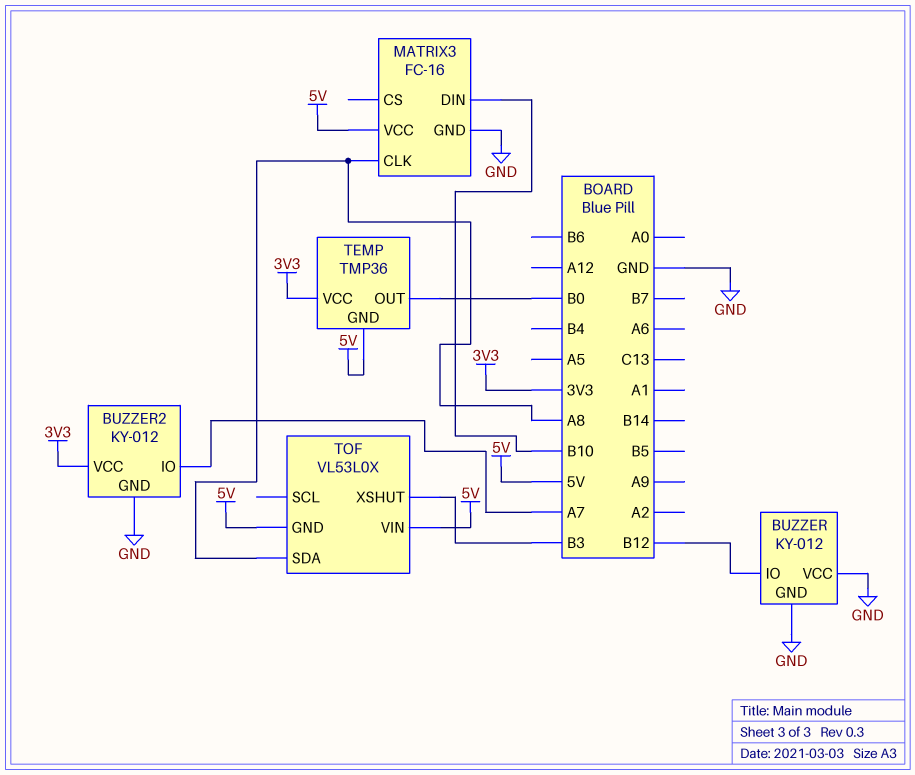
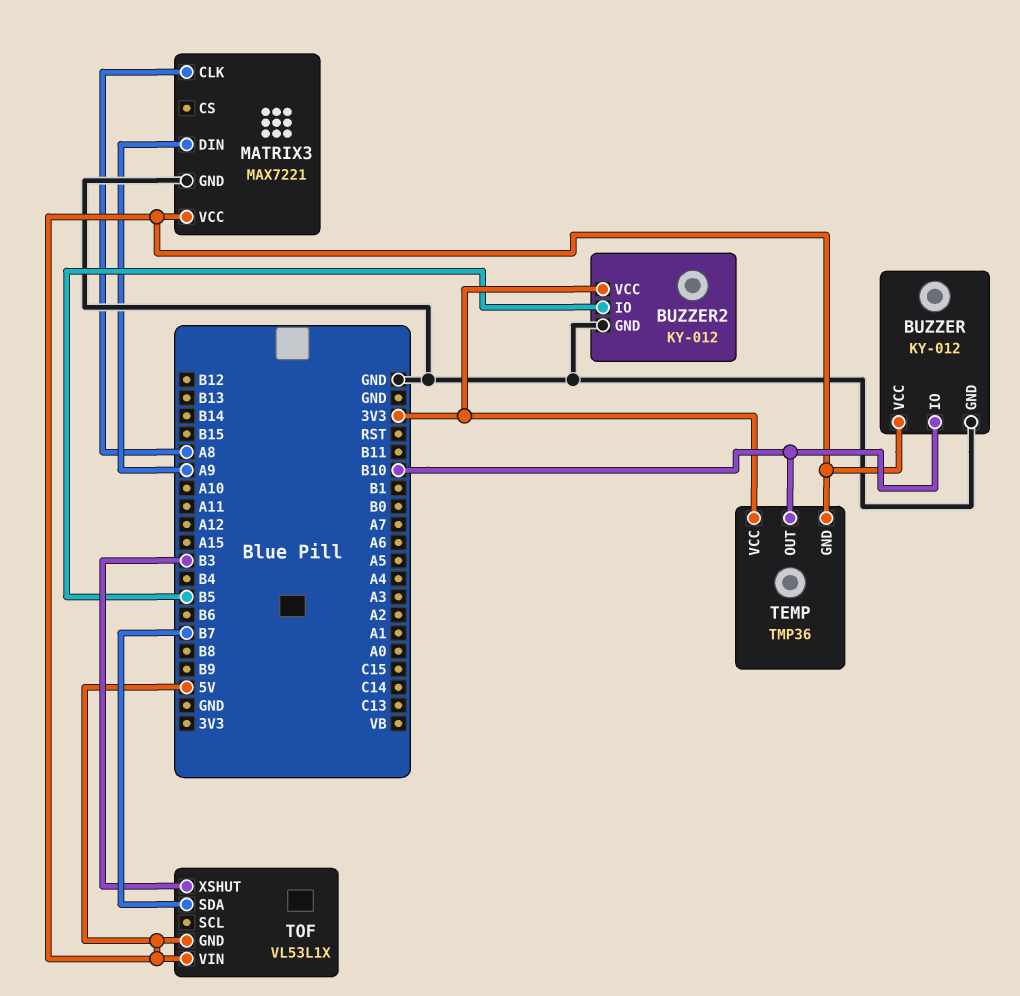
BUZZER pin IO: B12 -> B10
BUZZER pin VCC: GND -> 5V
BUZZER2 pin IO: A7 -> B5
MATRIX3: FC-16 -> MAX7221
MATRIX3 pin DIN: B10 -> A9
TEMP pin OUT: B0 -> B10
TOF: VL53L0X -> VL53L1X
TOF pin SDA: A8 -> B7

